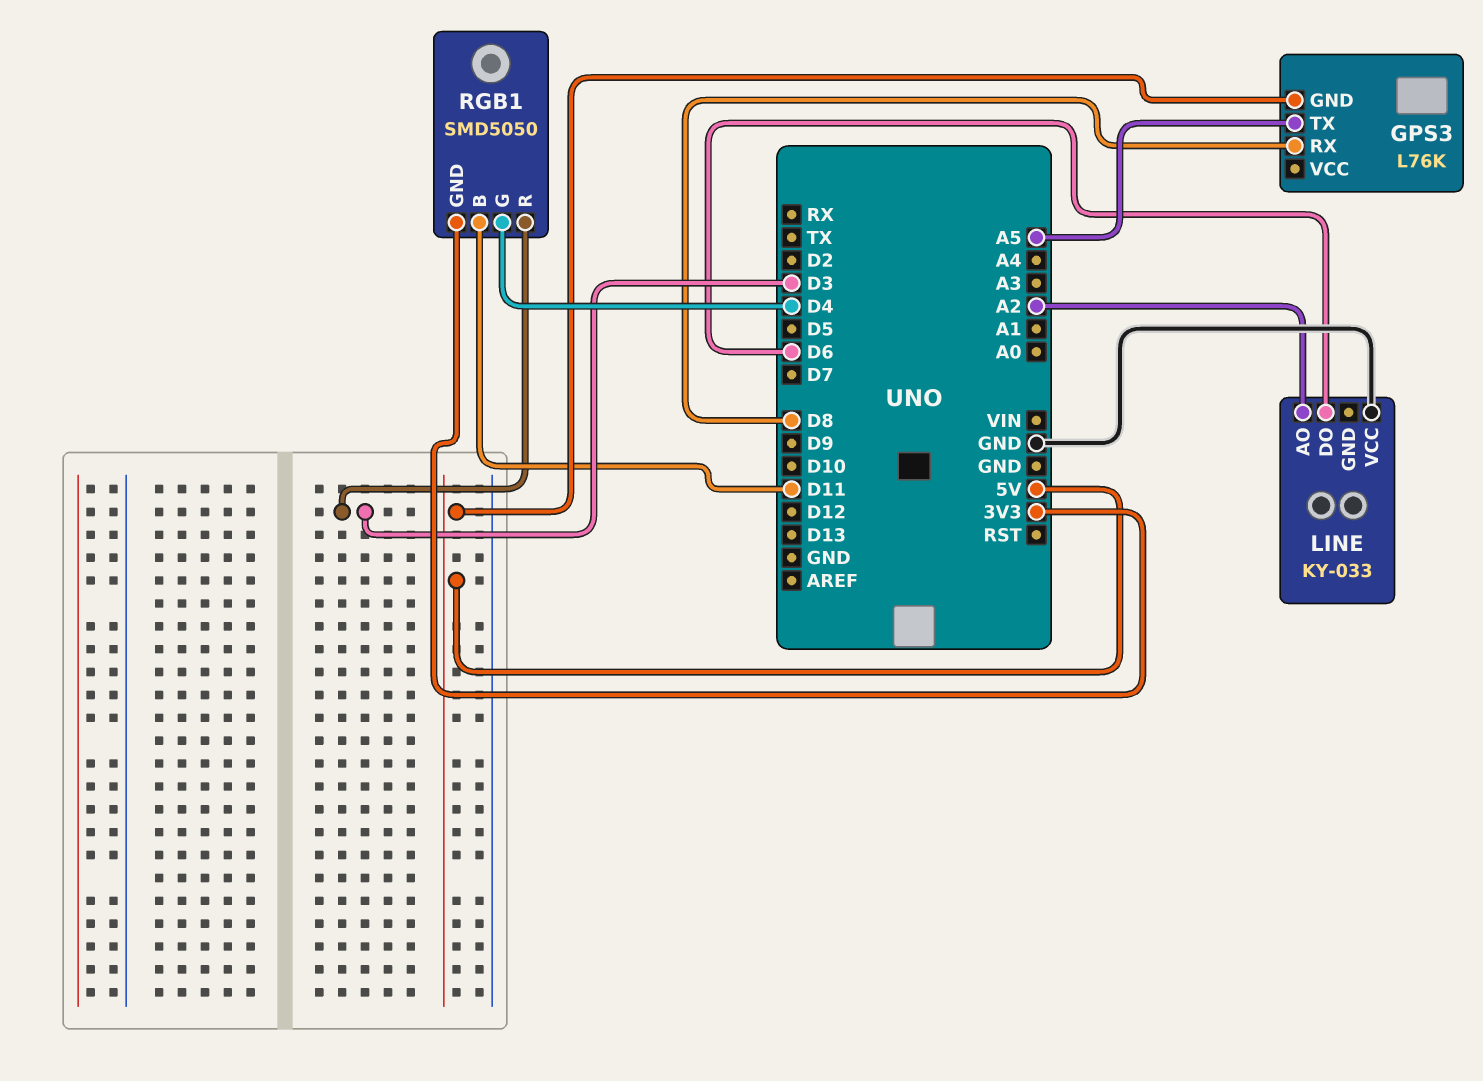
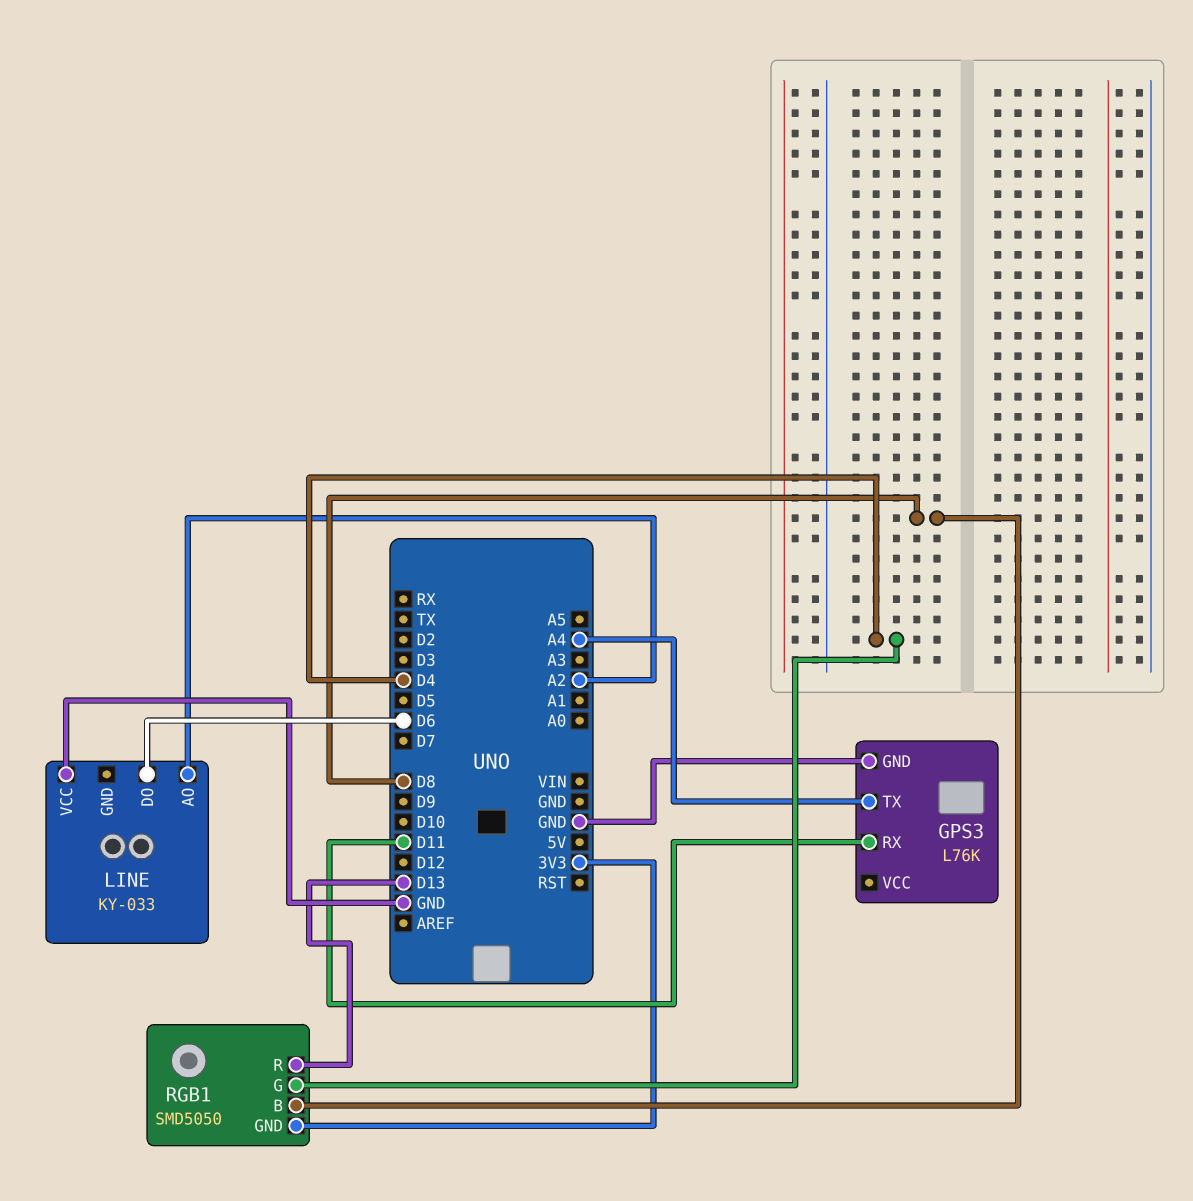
GPS3 pin GND: 5V -> GND
GPS3 pin RX: D8 -> D11
GPS3 pin TX: A5 -> A4
RGB1 pin B: D11 -> D8
RGB1 pin R: D3 -> D13

